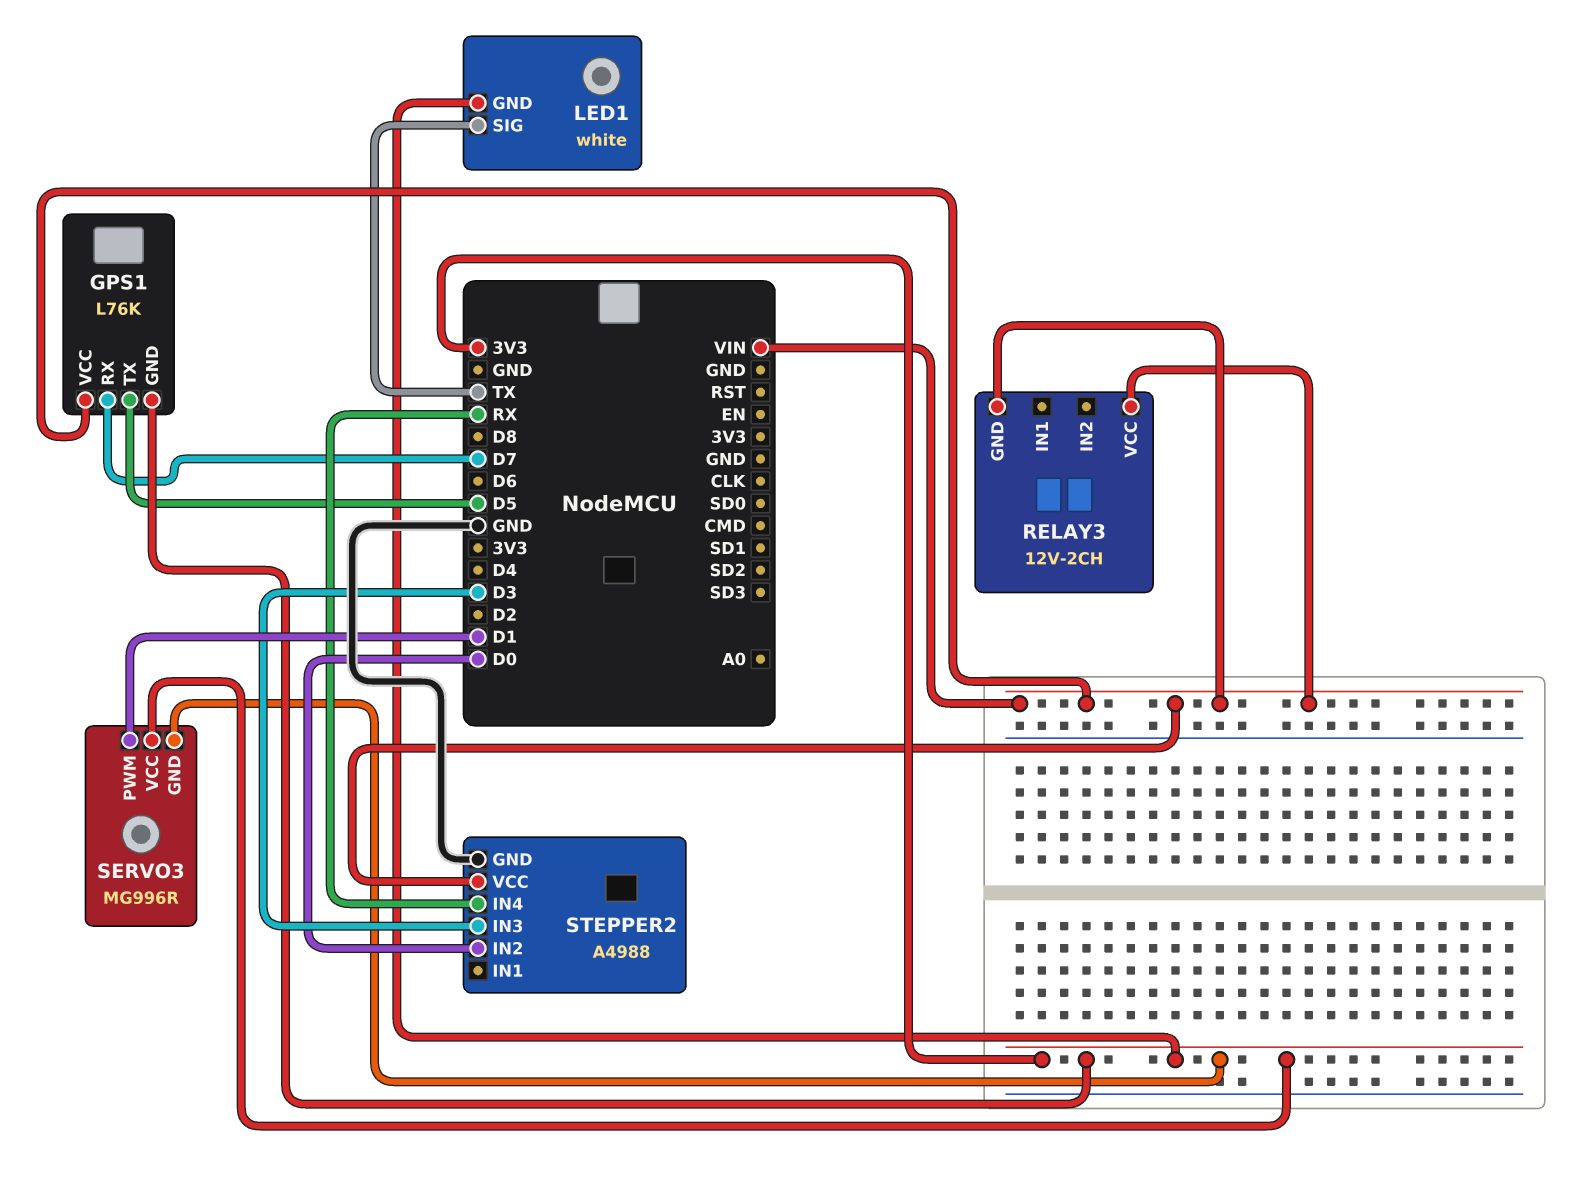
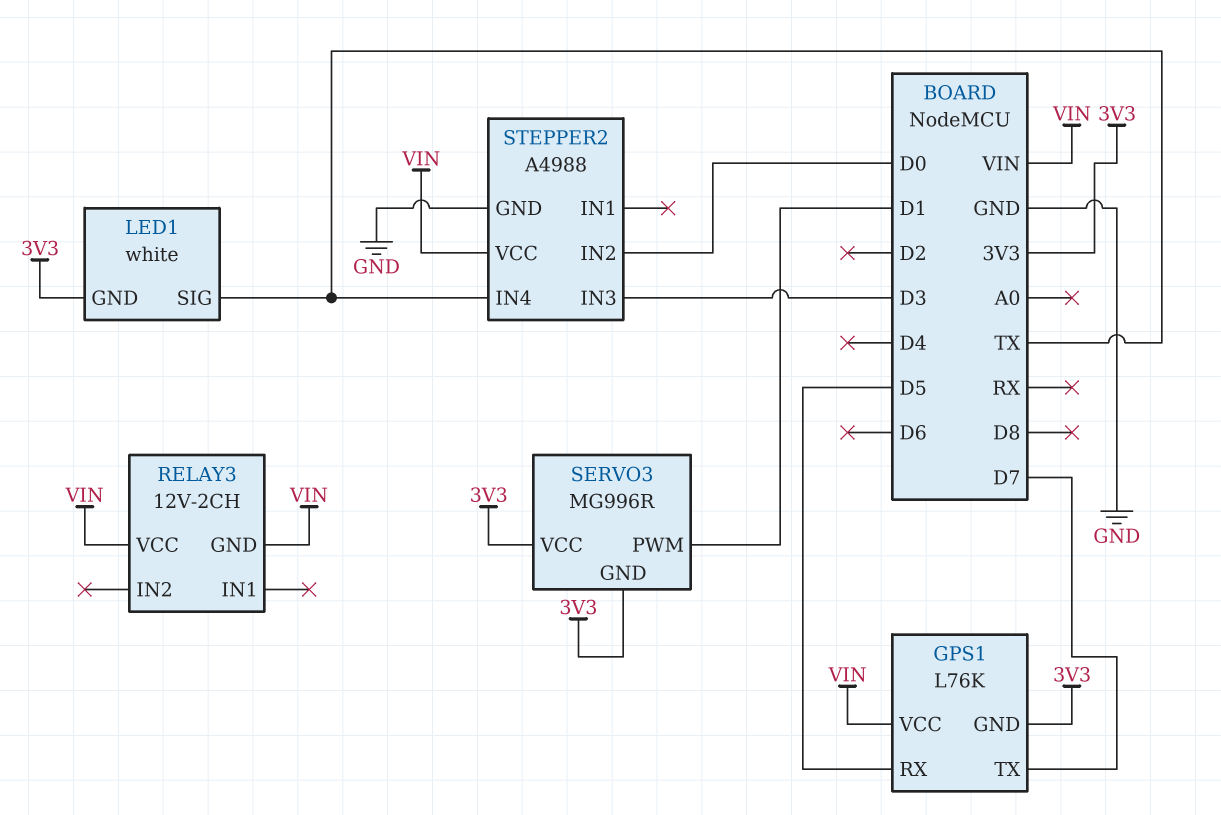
GPS1 pin RX: D7 -> D5
GPS1 pin TX: D5 -> D7
STEPPER2 pin IN4: RX -> TX

